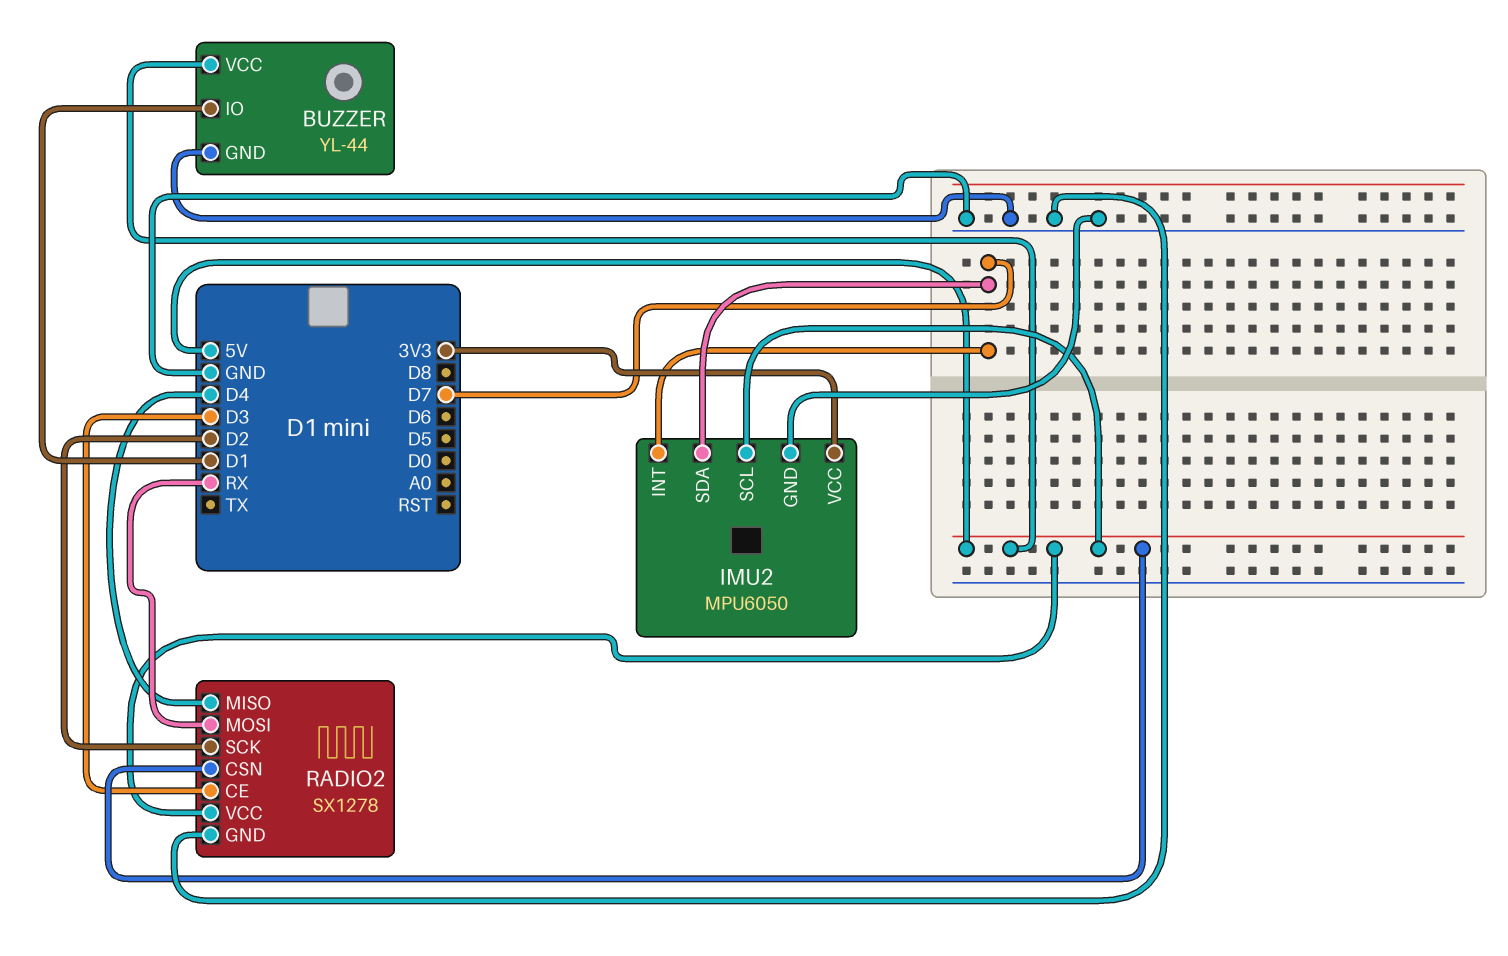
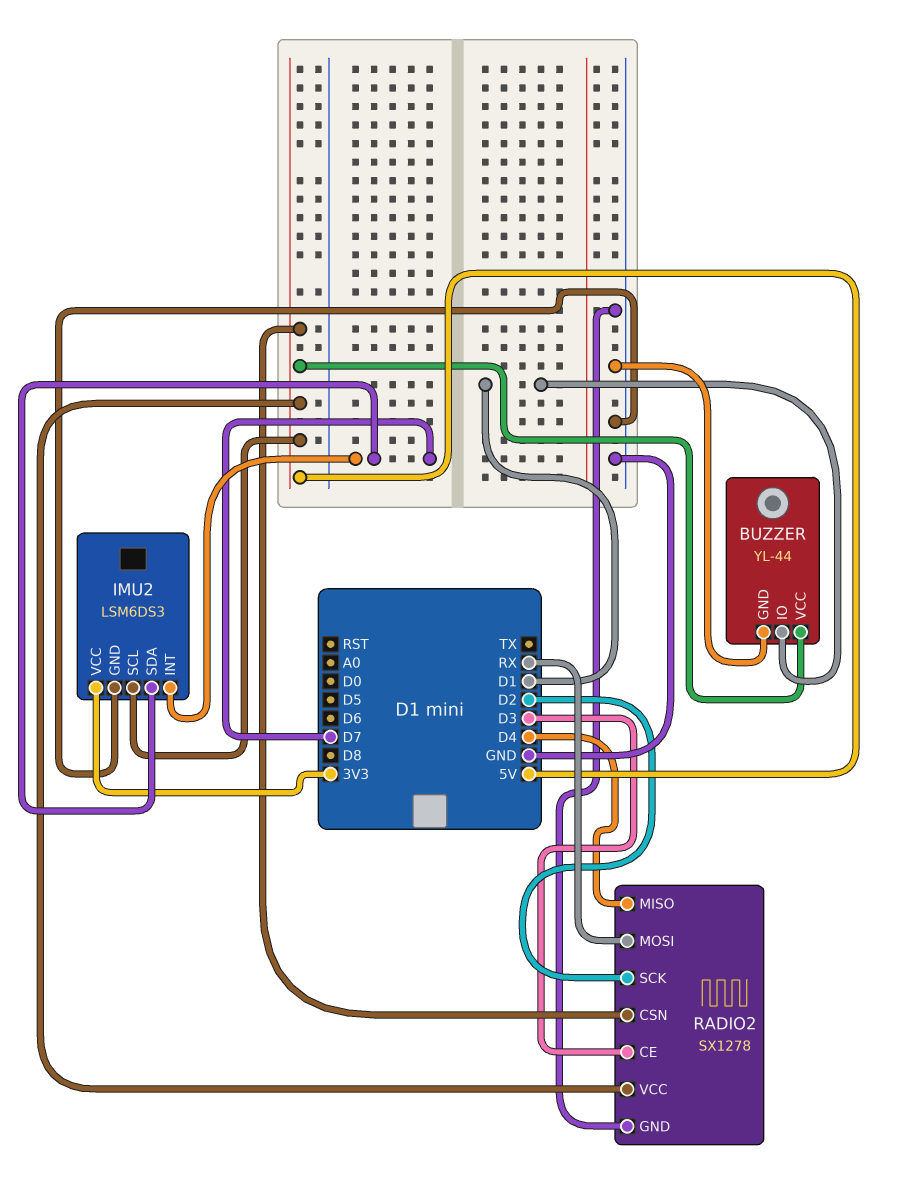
IMU2: MPU6050 -> LSM6DS3

